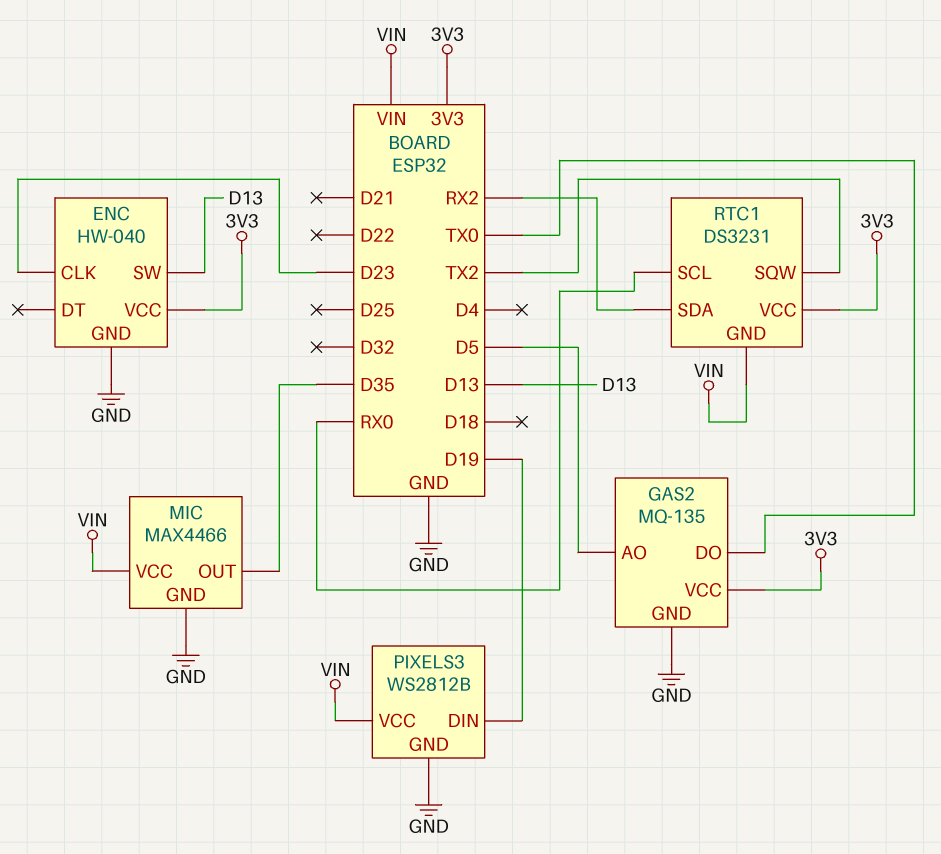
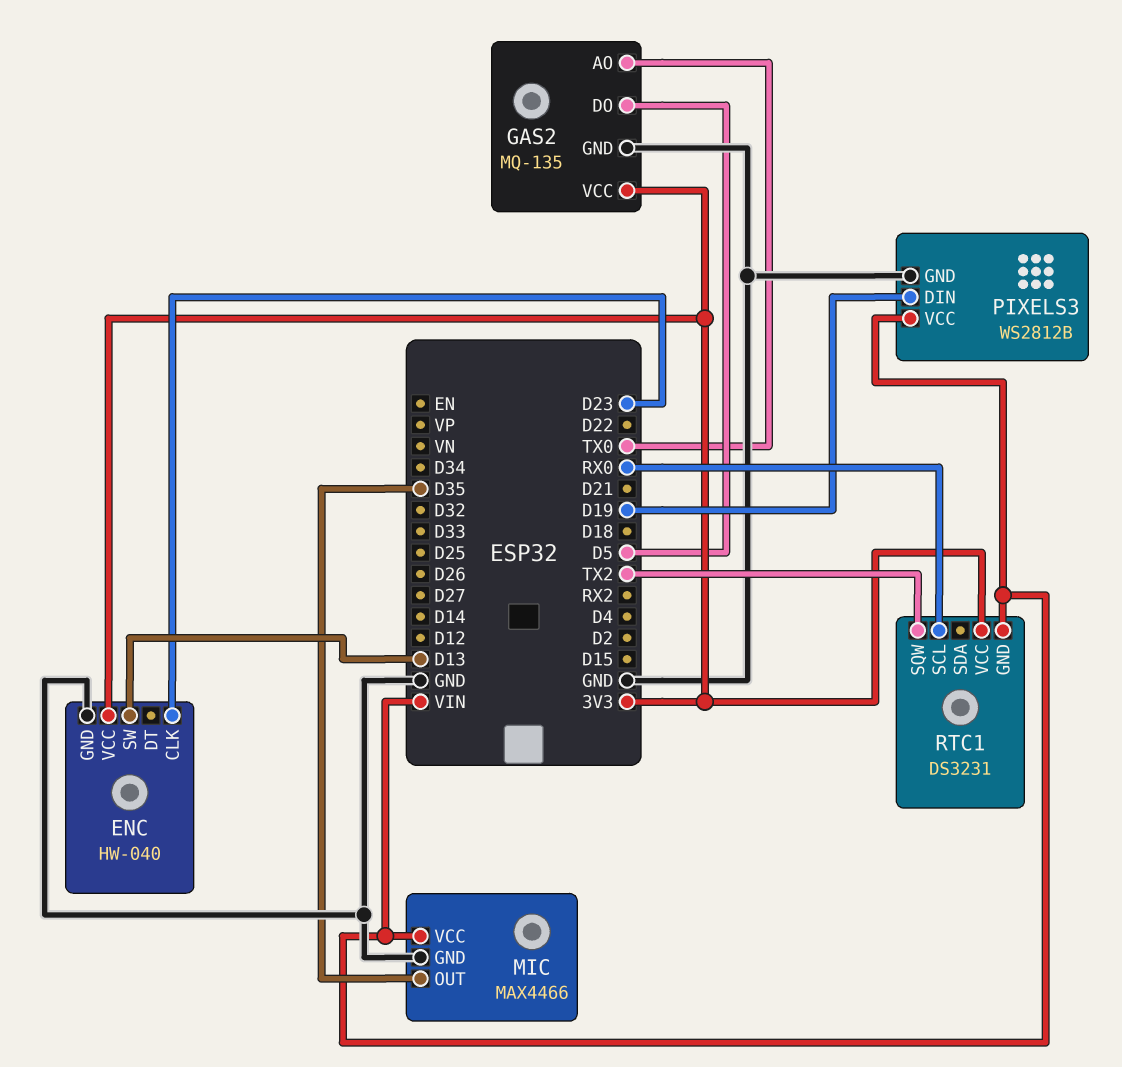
GAS2 pin AO: D5 -> TX0
GAS2 pin DO: TX0 -> D5
RTC1 pin SDA: RX2 -> none

